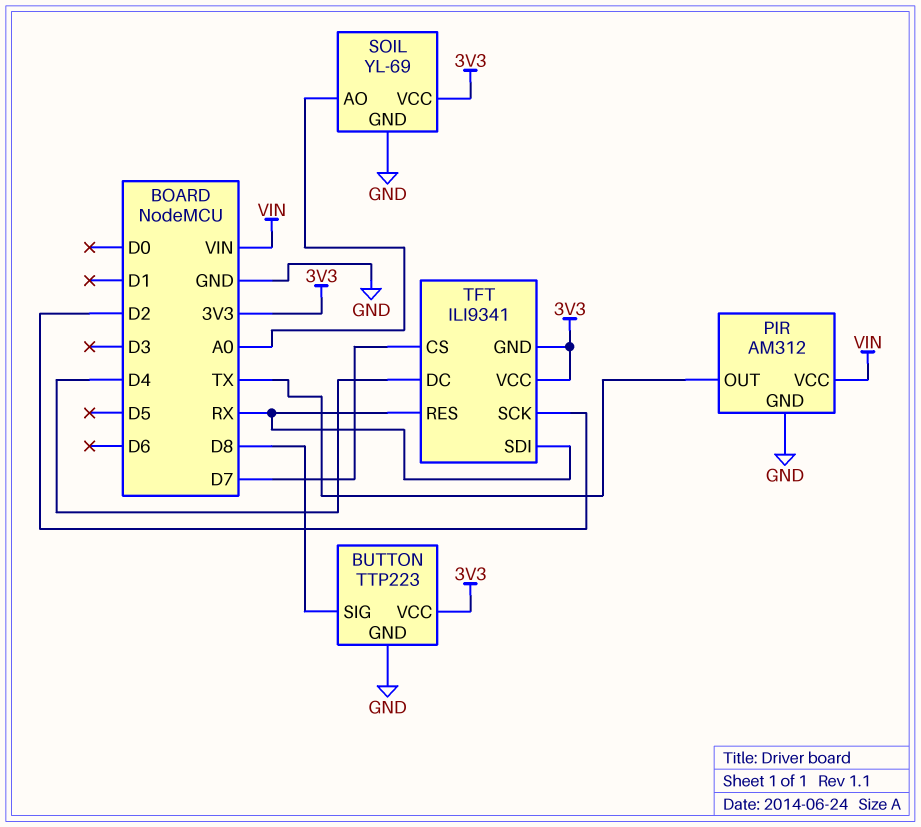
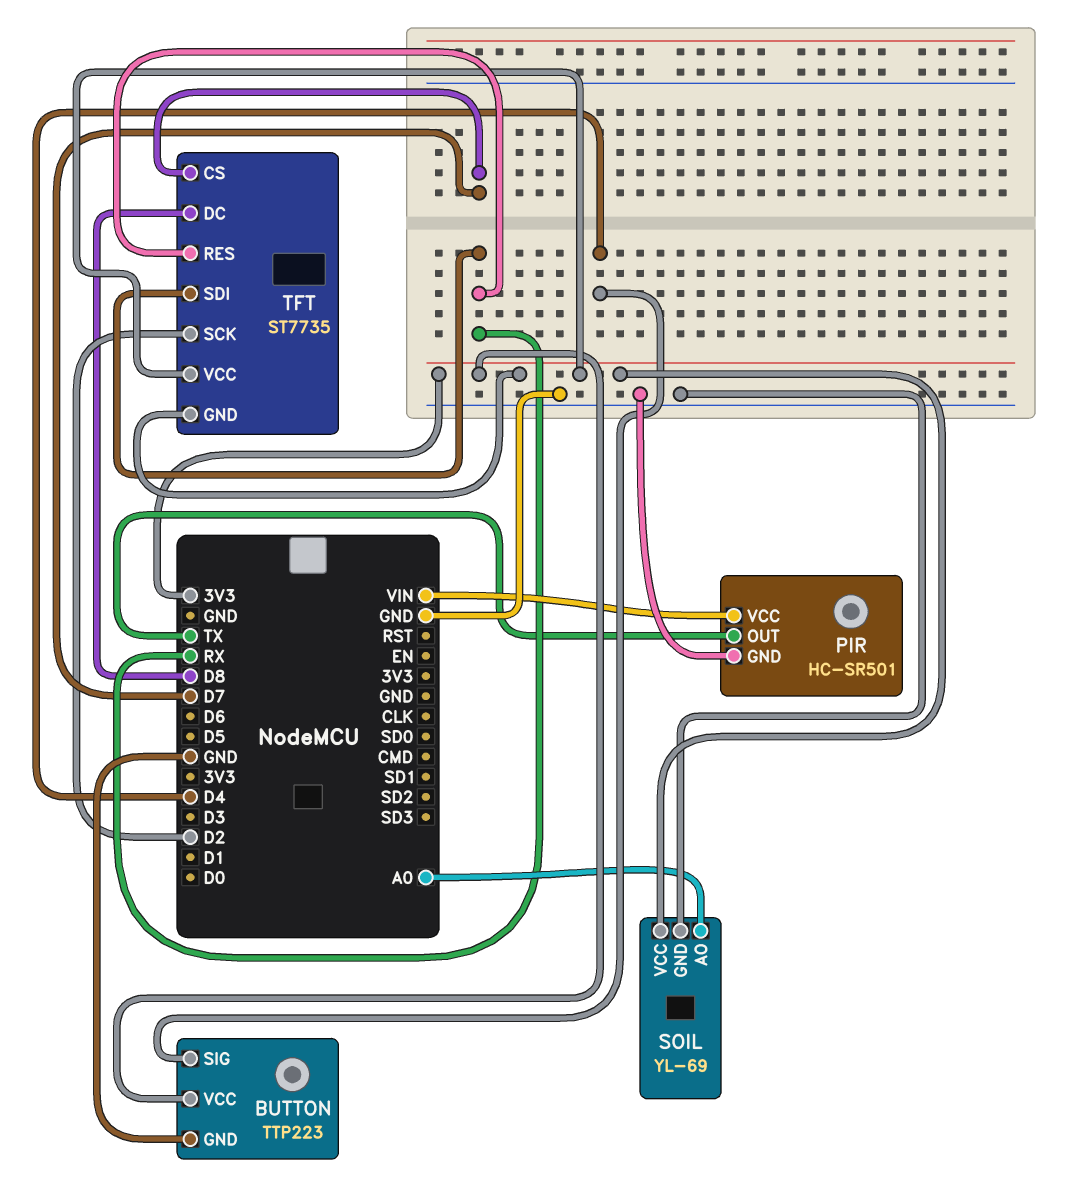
BUTTON pin SIG: D8 -> D4
PIR: AM312 -> HC-SR501
TFT: ILI9341 -> ST7735
TFT pin DC: D4 -> D8

